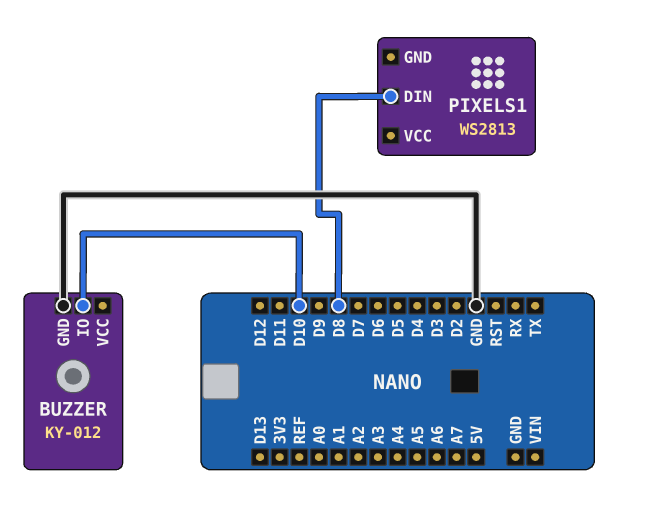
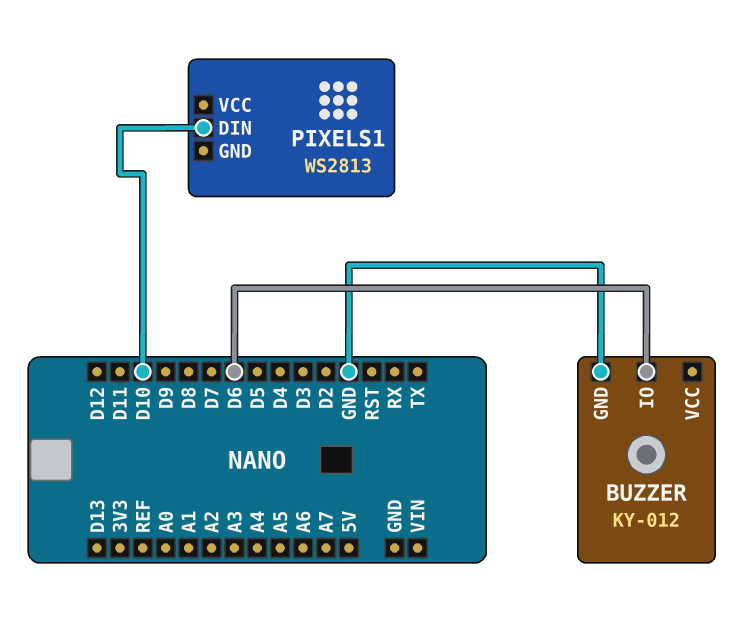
BUZZER pin IO: D10 -> D6
PIXELS1 pin DIN: D8 -> D10

